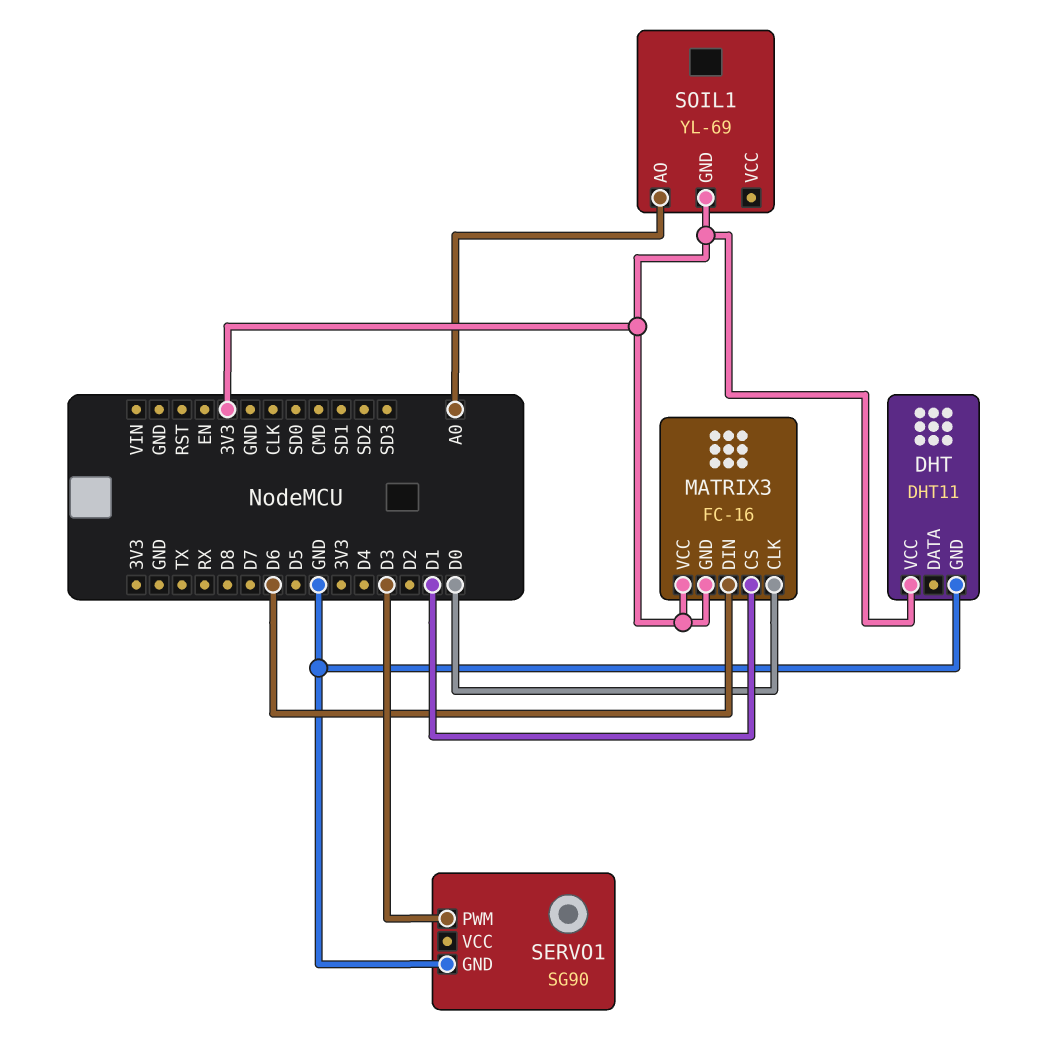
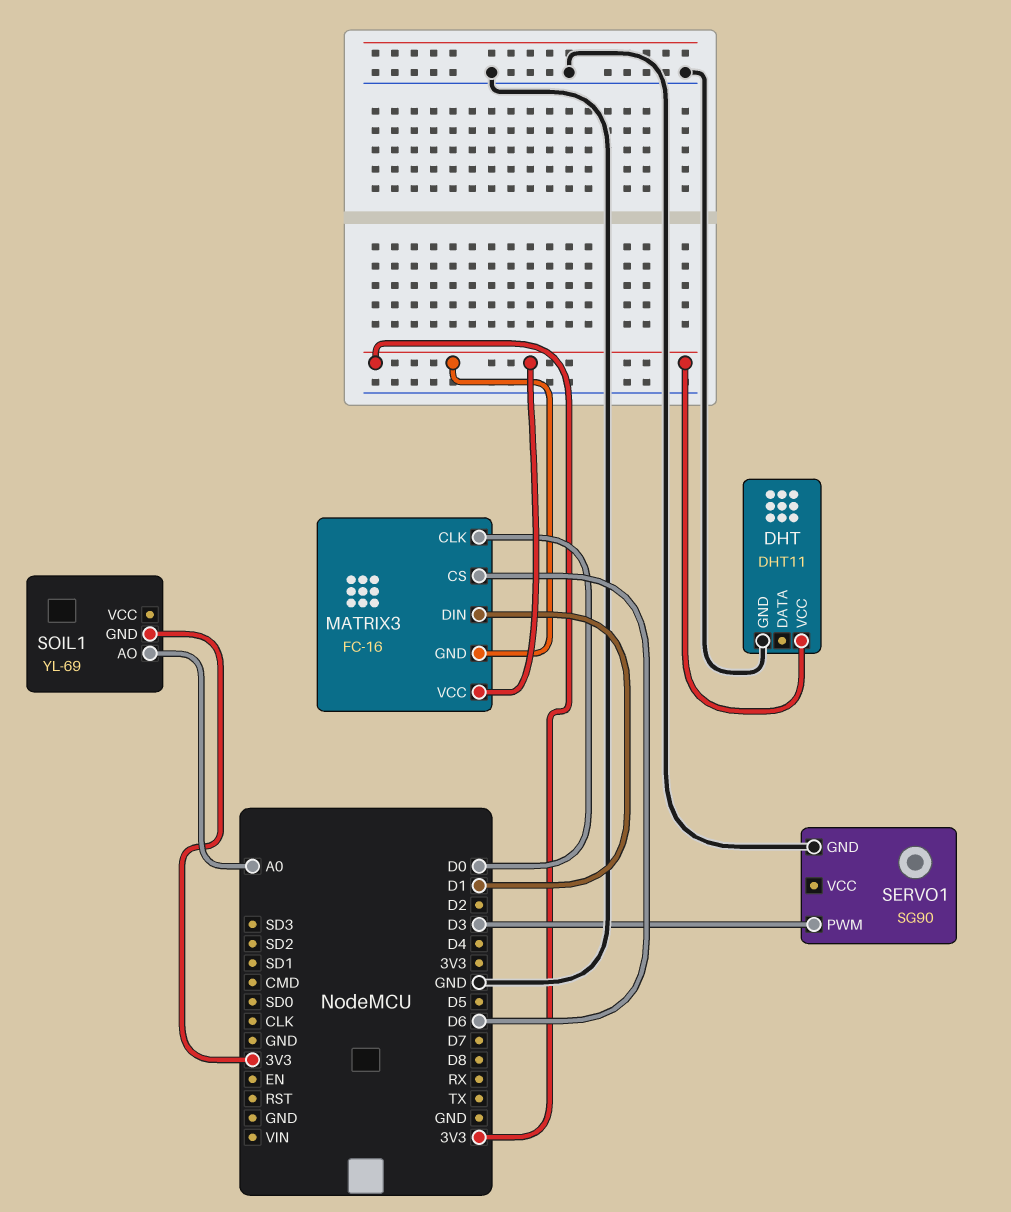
MATRIX3 pin CS: D1 -> D6
MATRIX3 pin DIN: D6 -> D1

